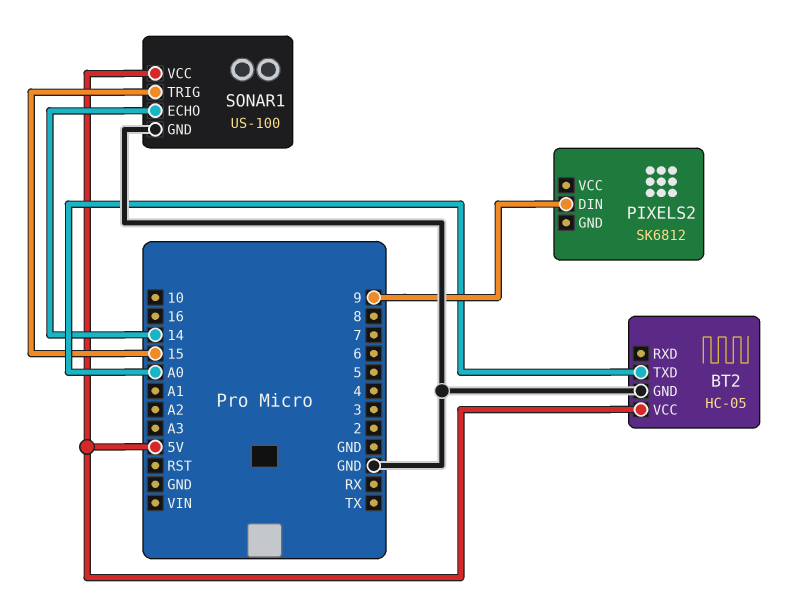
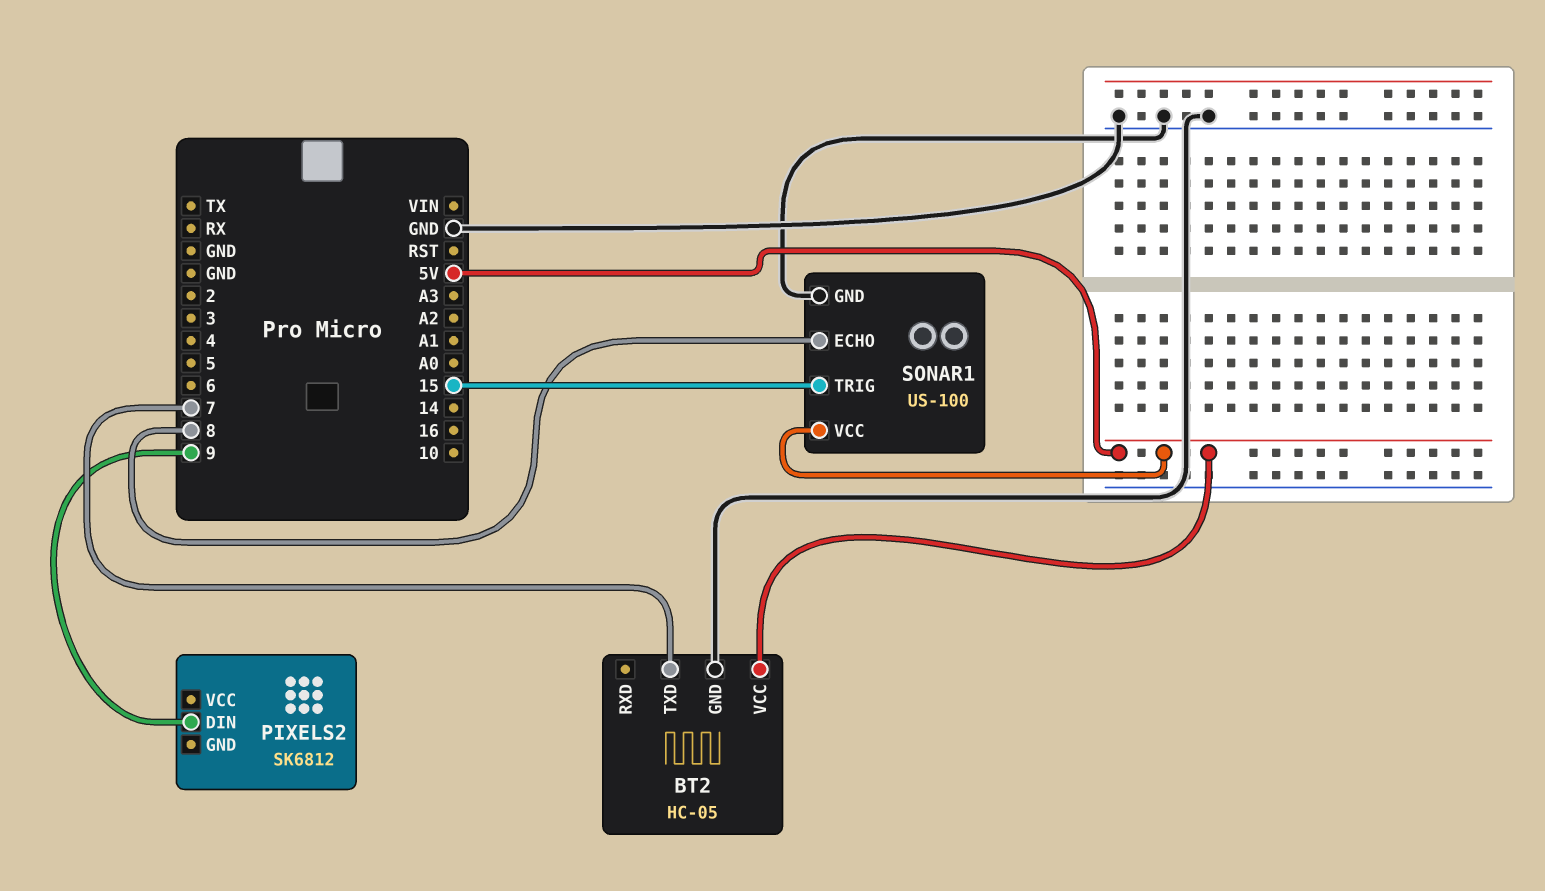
BT2 pin TXD: A0 -> 7
SONAR1 pin ECHO: 14 -> 8

